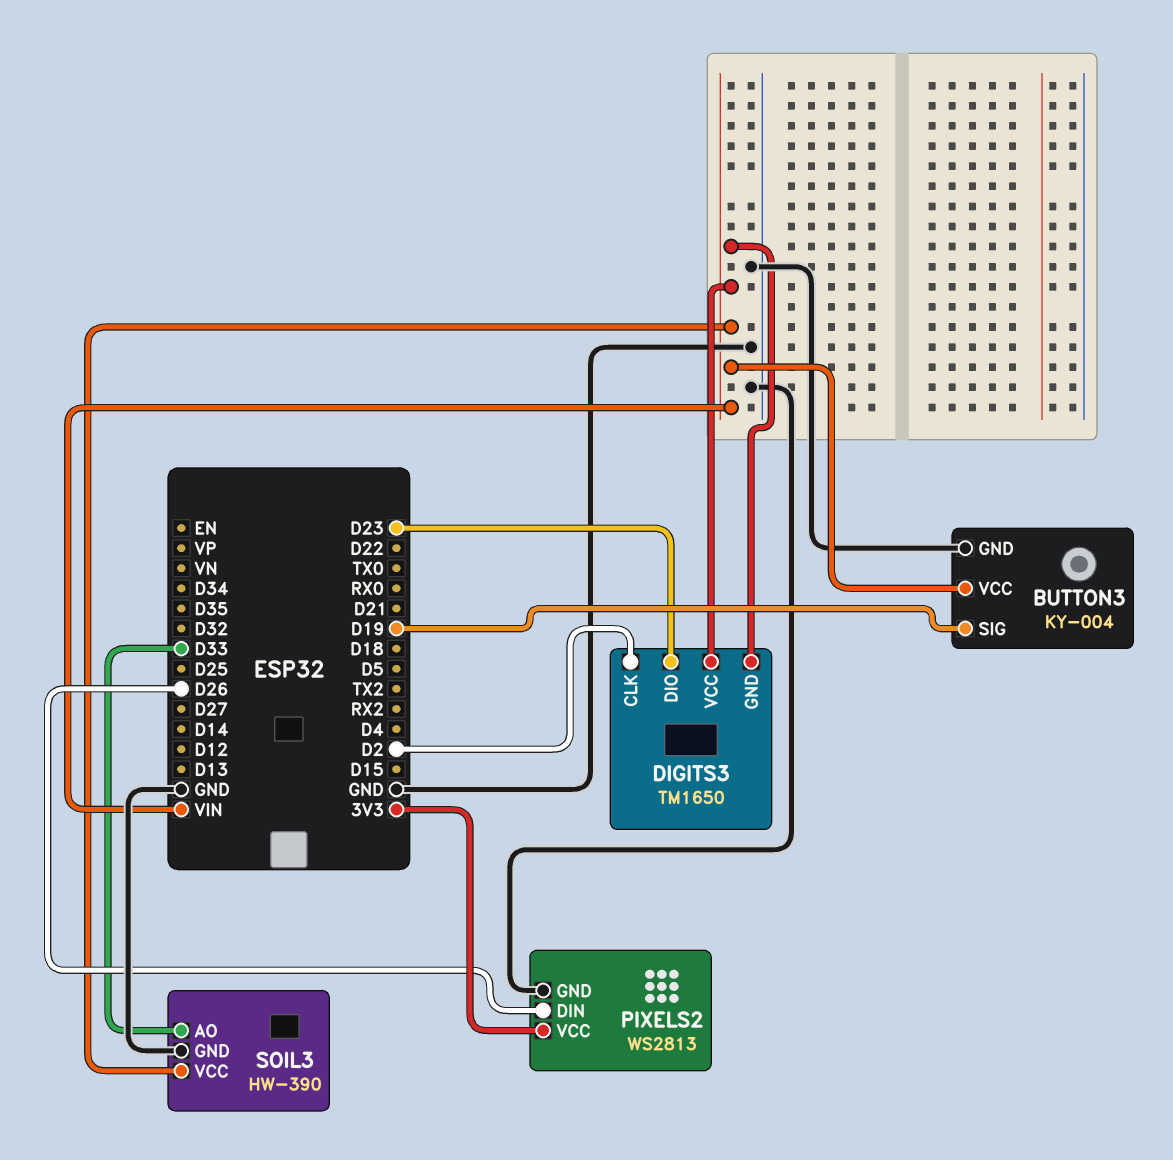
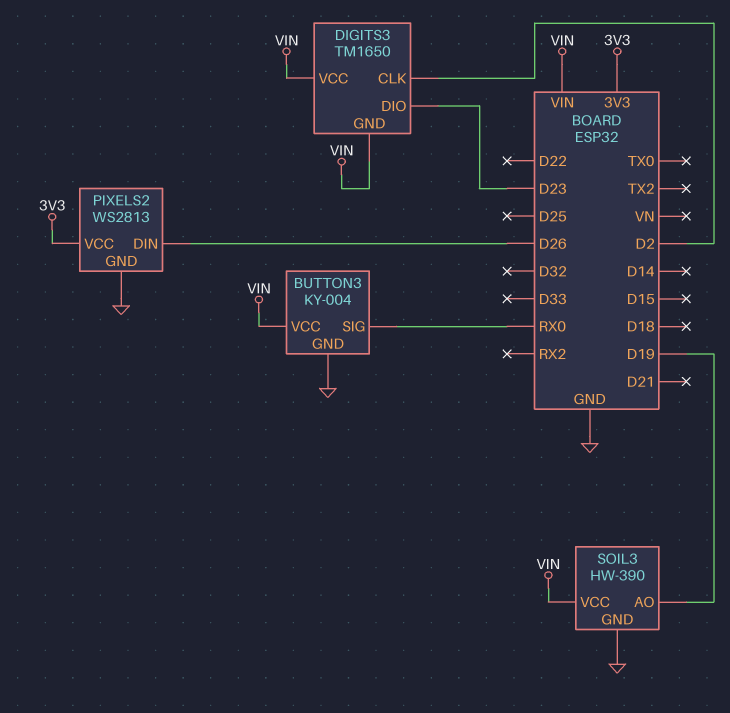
BUTTON3 pin SIG: D19 -> RX0
SOIL3 pin AO: D33 -> D19

